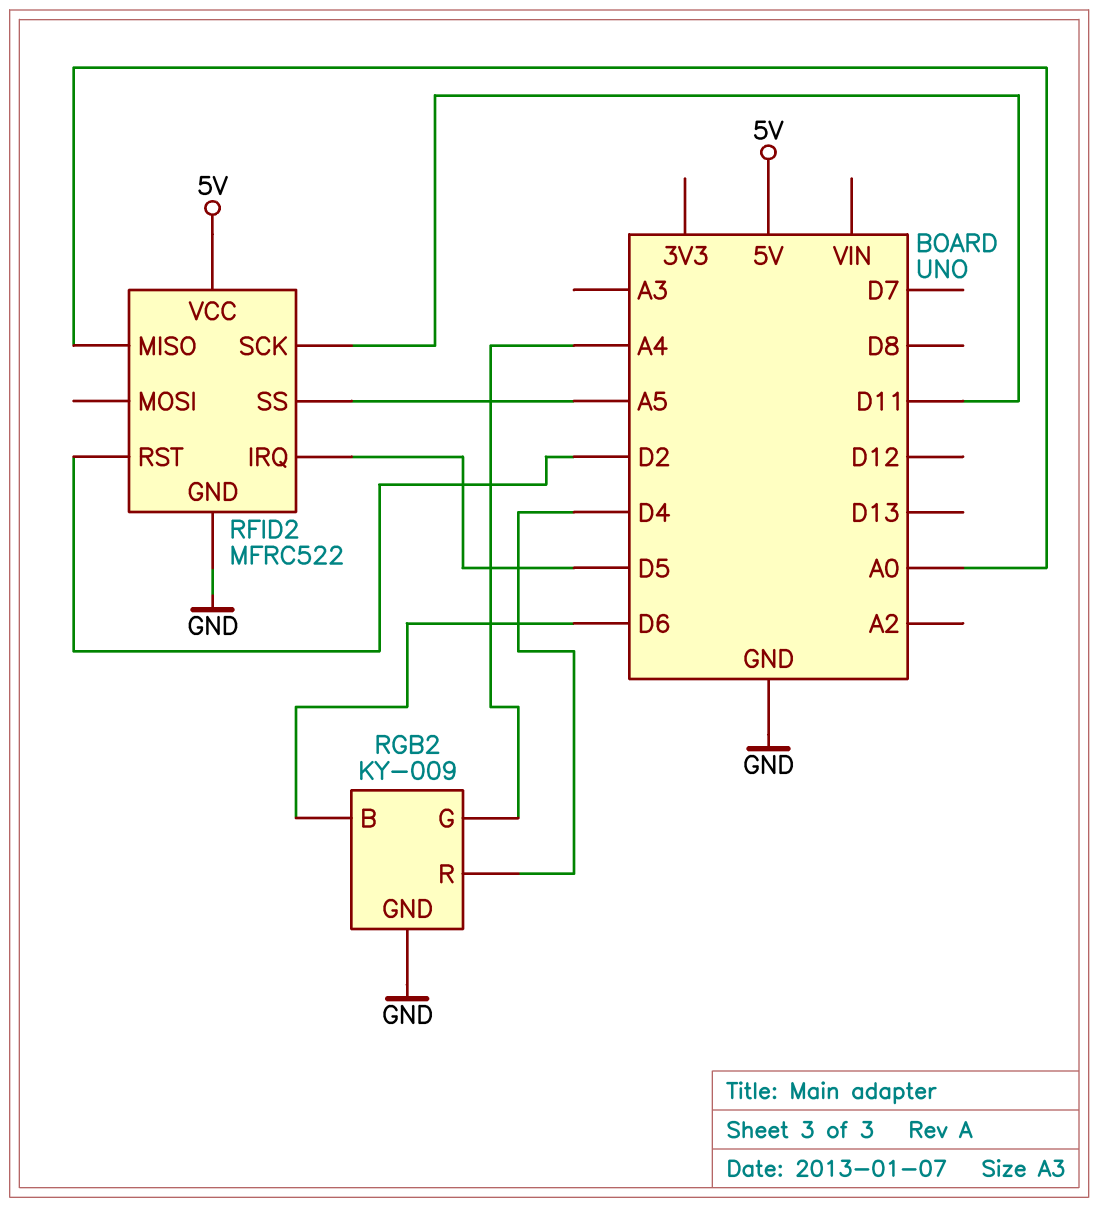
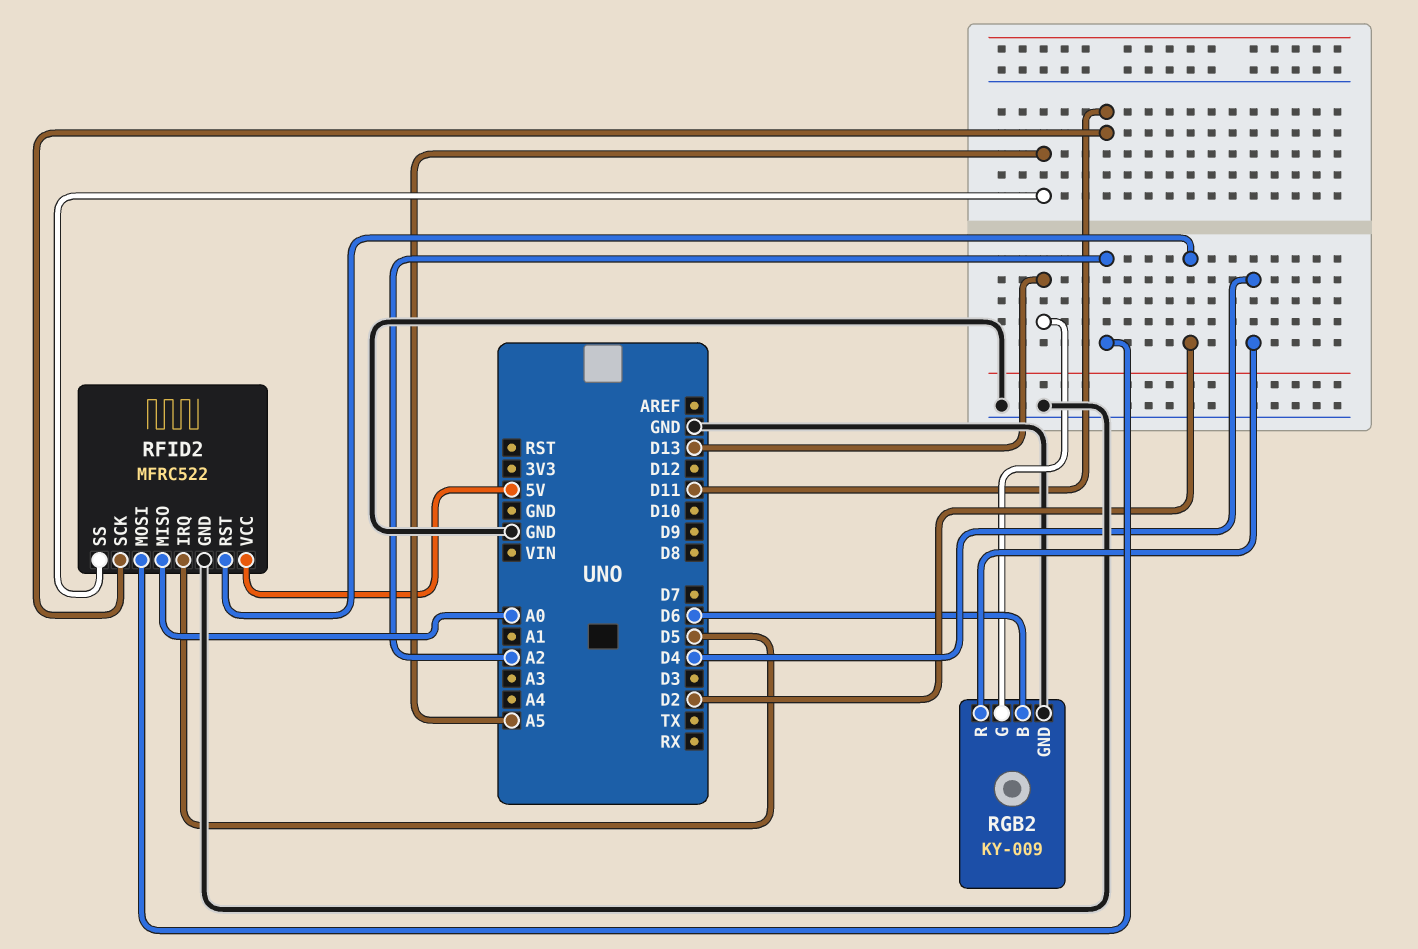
RFID2 pin MOSI: none -> A2
RGB2 pin G: A4 -> D13

